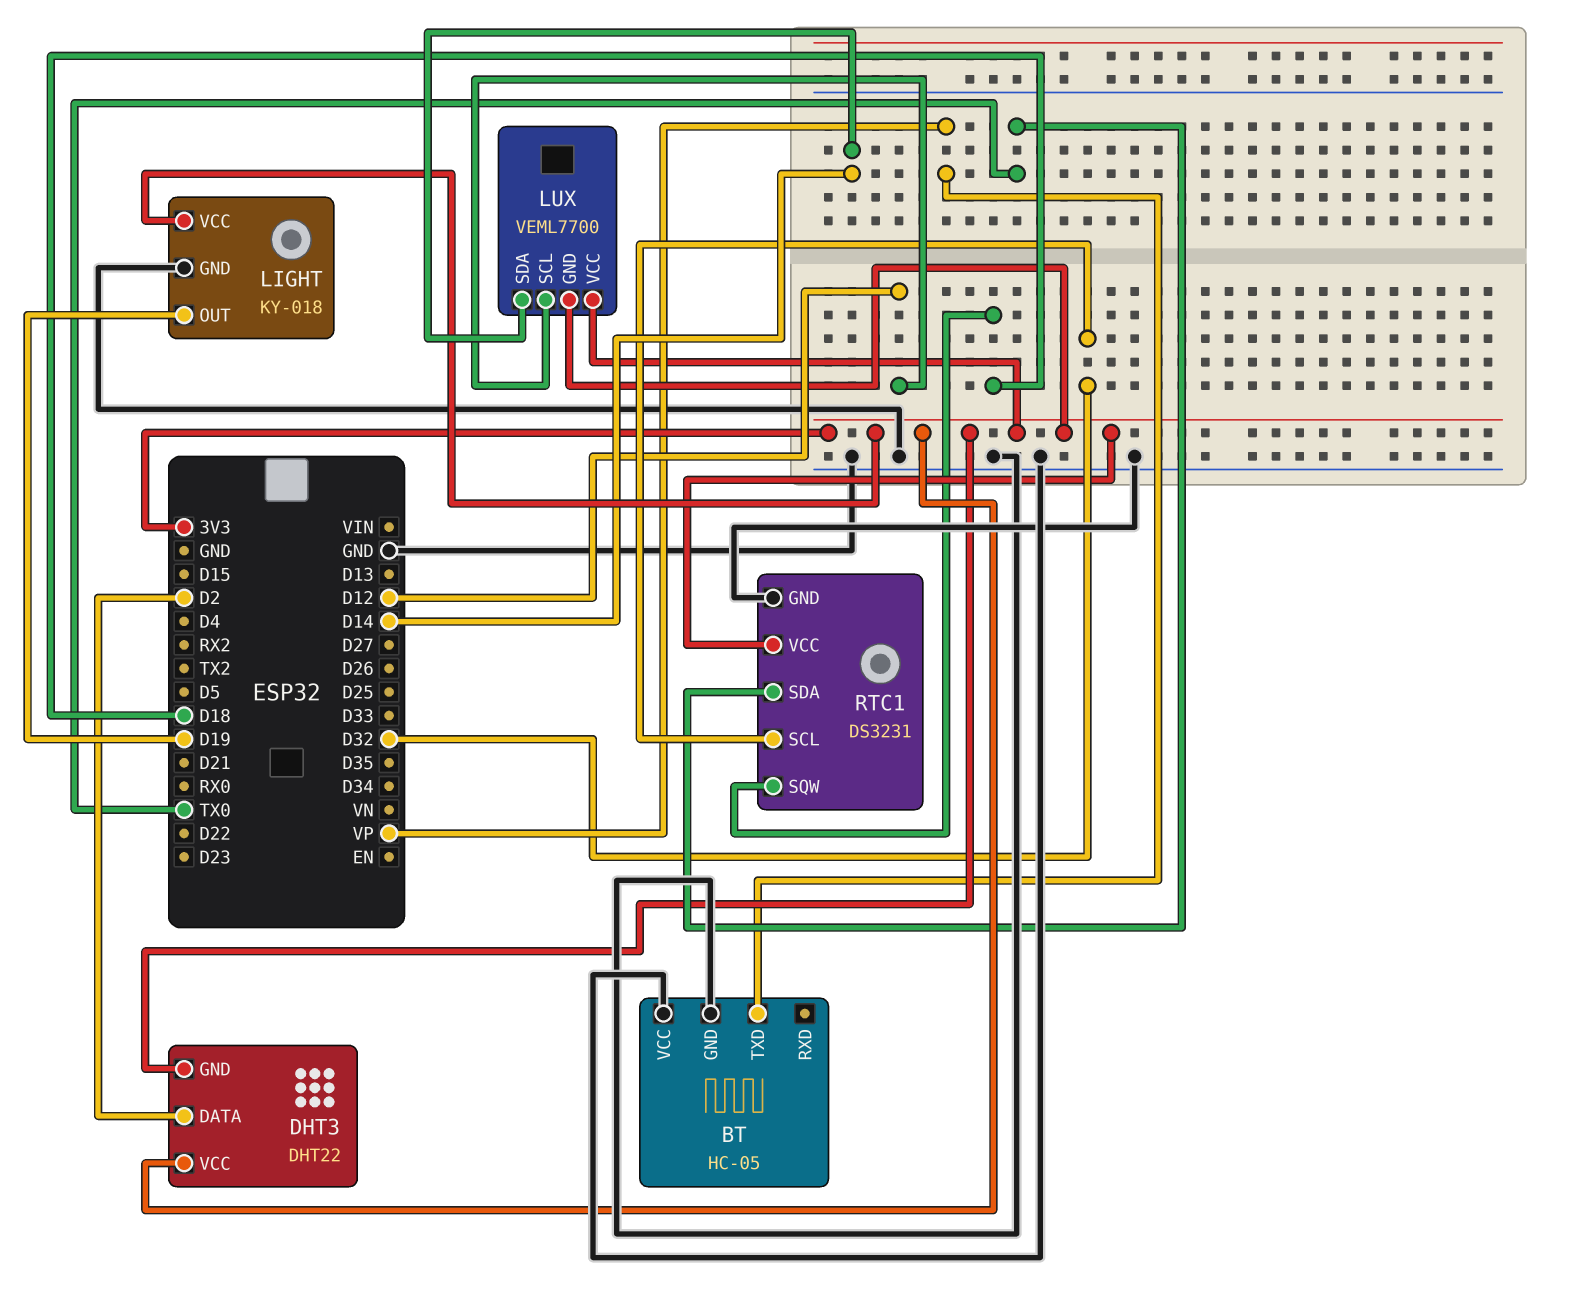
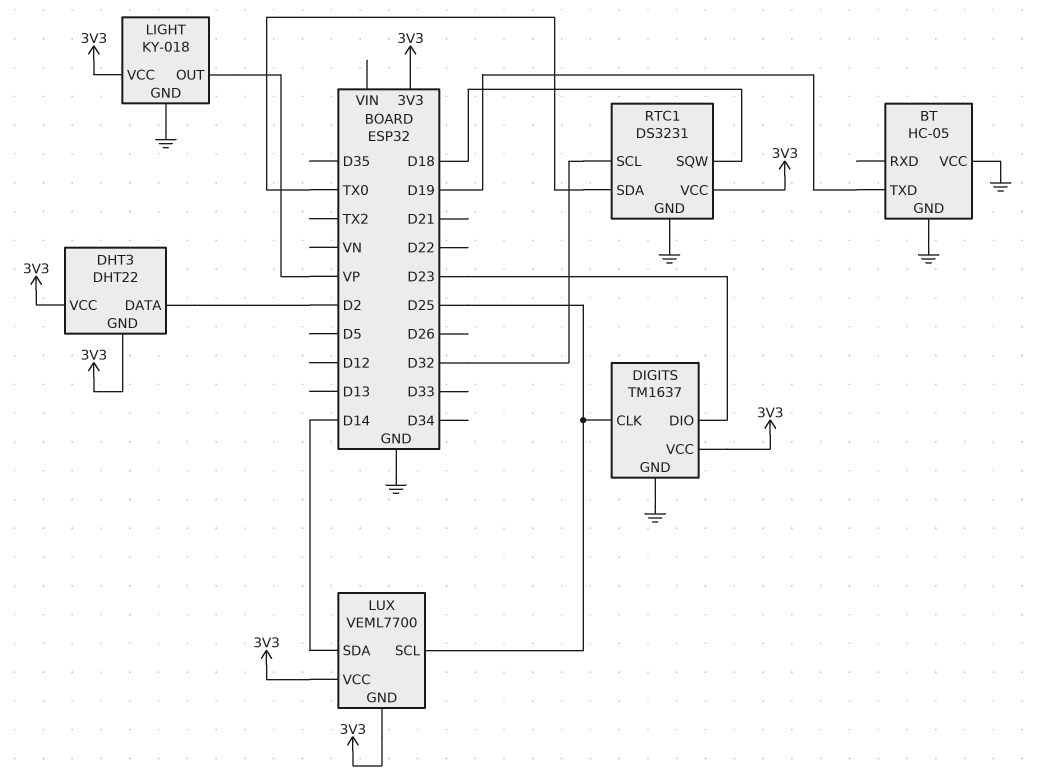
BT pin TXD: VP -> D19
DIGITS: none -> TM1637
DIGITS pin CLK: none -> D25
DIGITS pin DIO: none -> D23
DIGITS pin GND: none -> GND
DIGITS pin VCC: none -> 3V3
LIGHT pin OUT: D19 -> VP
LUX pin SCL: D12 -> D25

